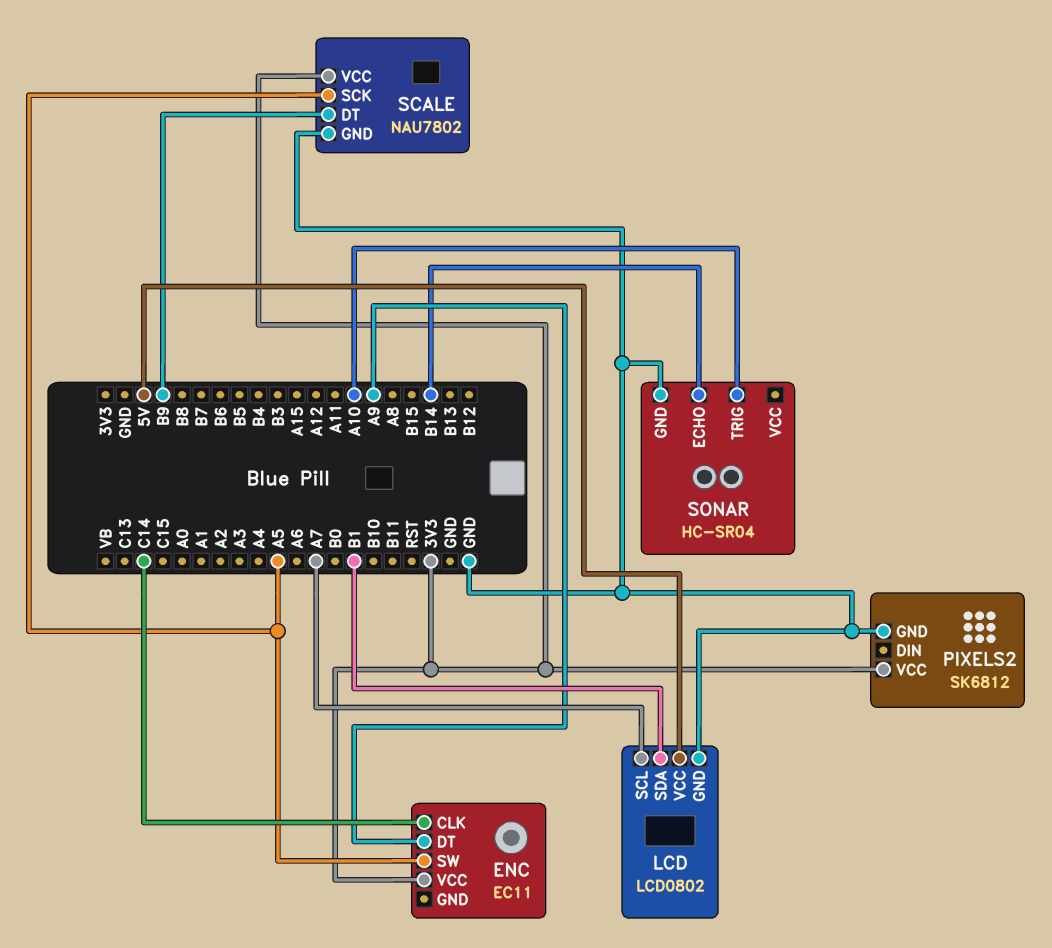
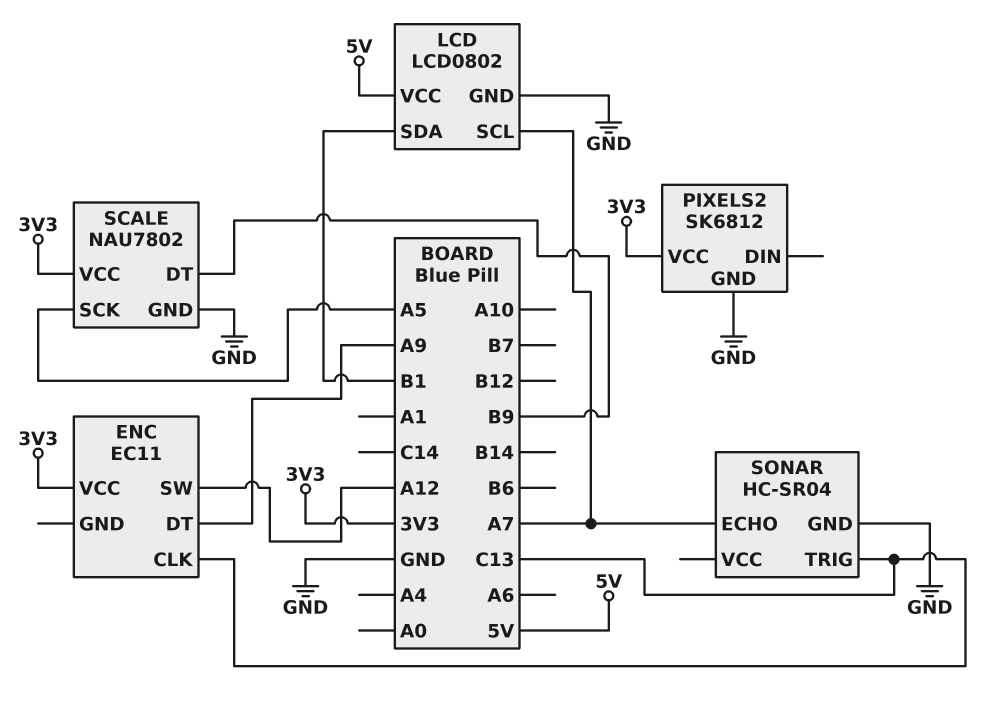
ENC pin CLK: C14 -> C13
ENC pin SW: A5 -> A12
SONAR pin ECHO: B14 -> A7
SONAR pin TRIG: A10 -> C13

